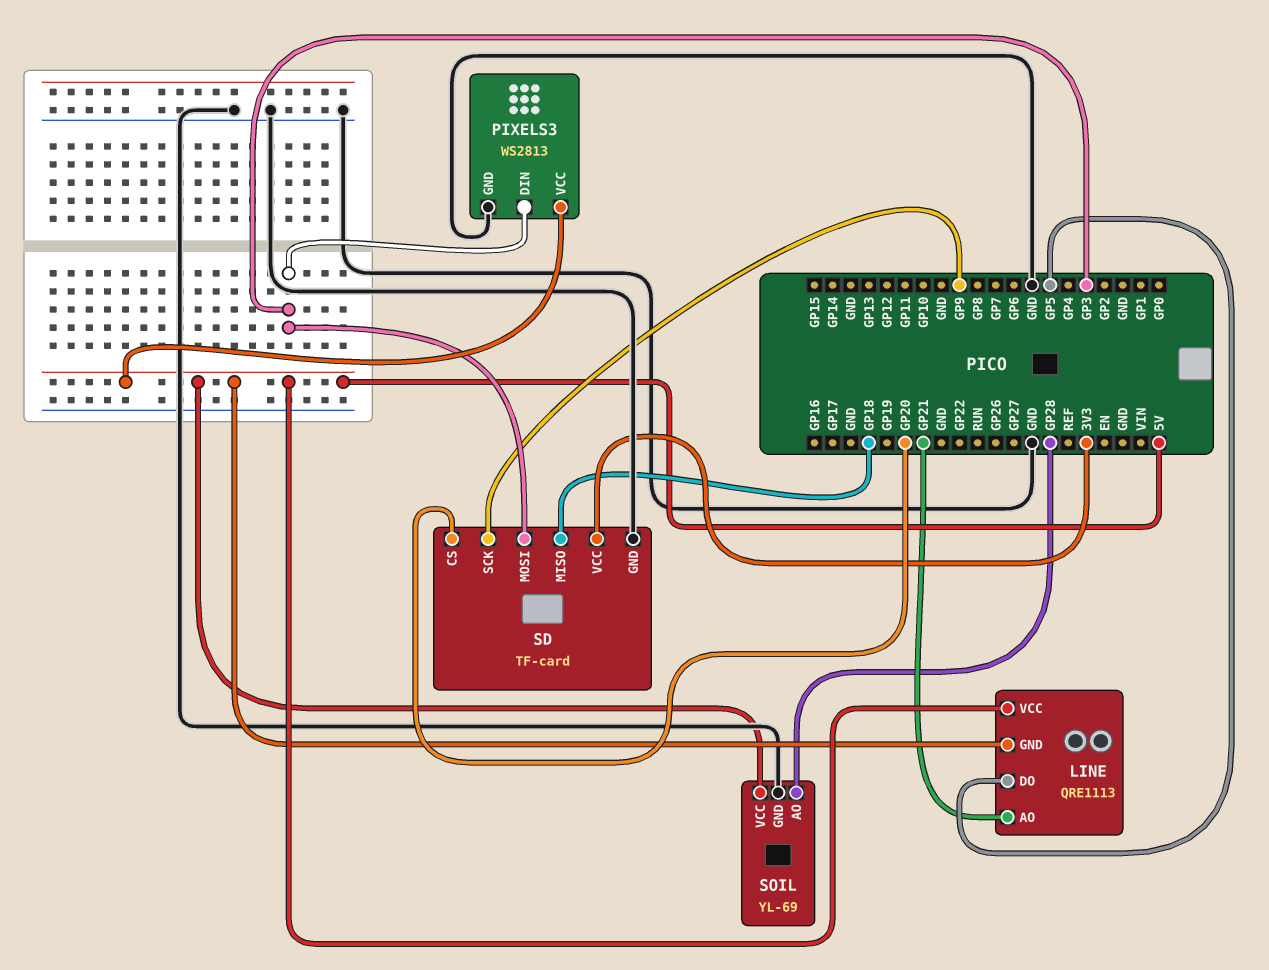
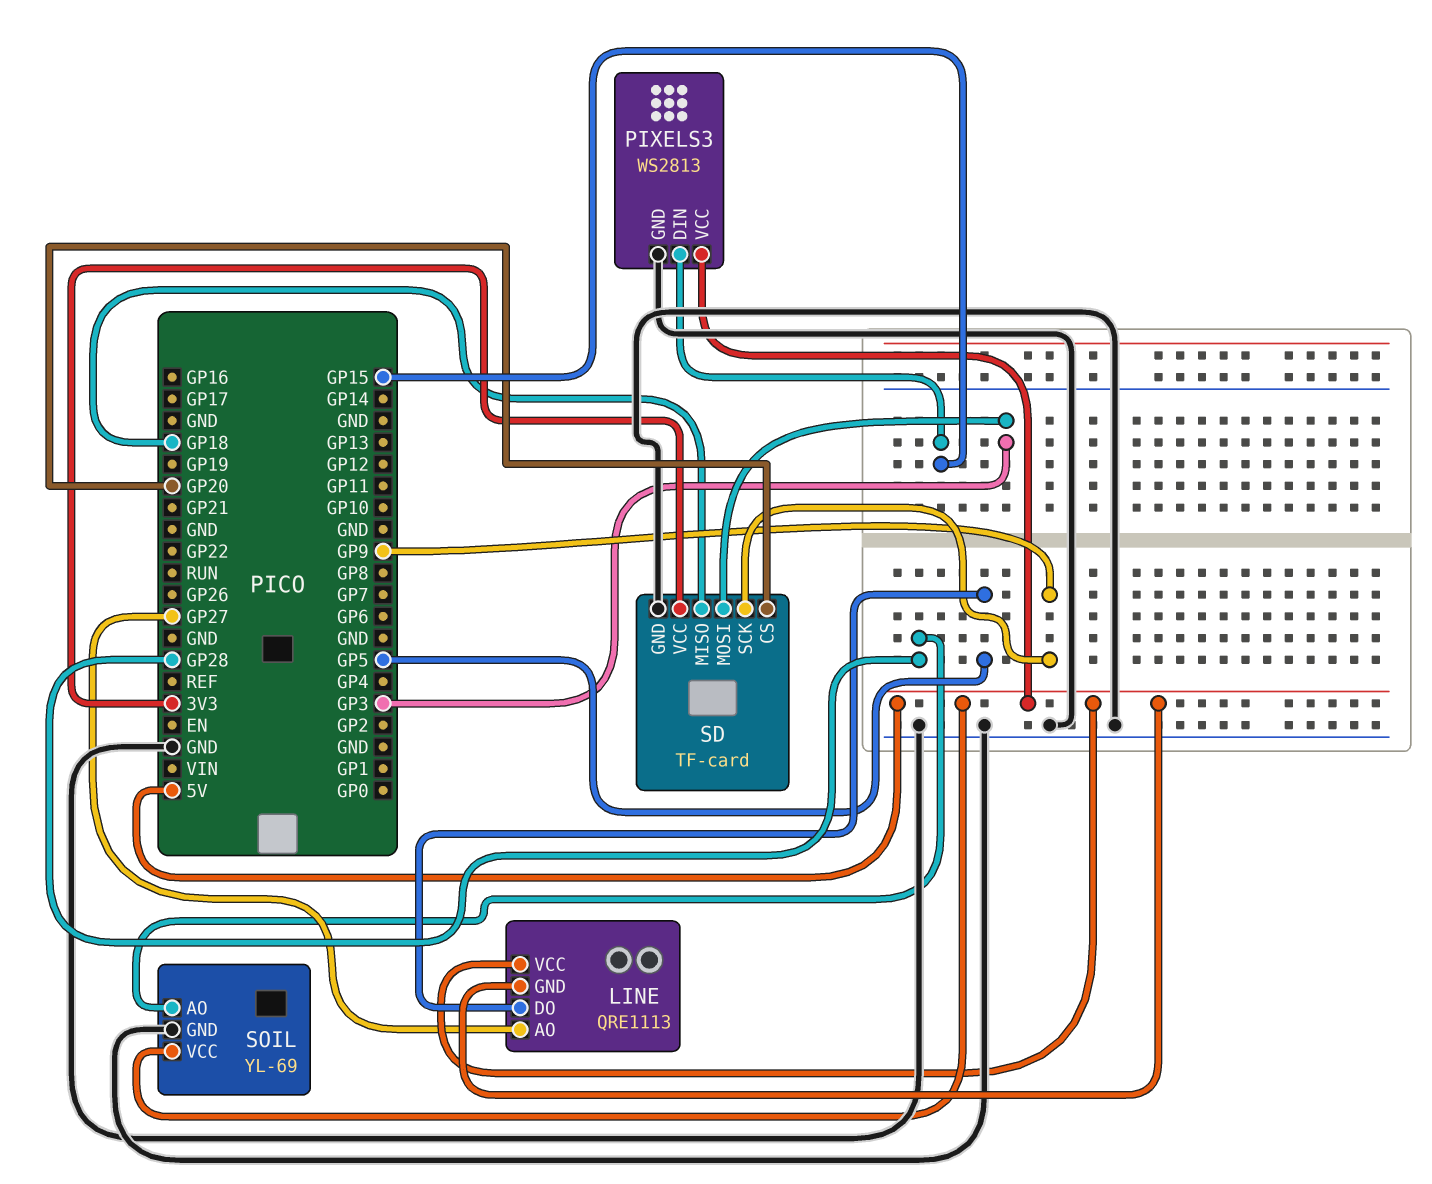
LINE pin AO: GP21 -> GP27
PIXELS3 pin DIN: GP3 -> GP15

